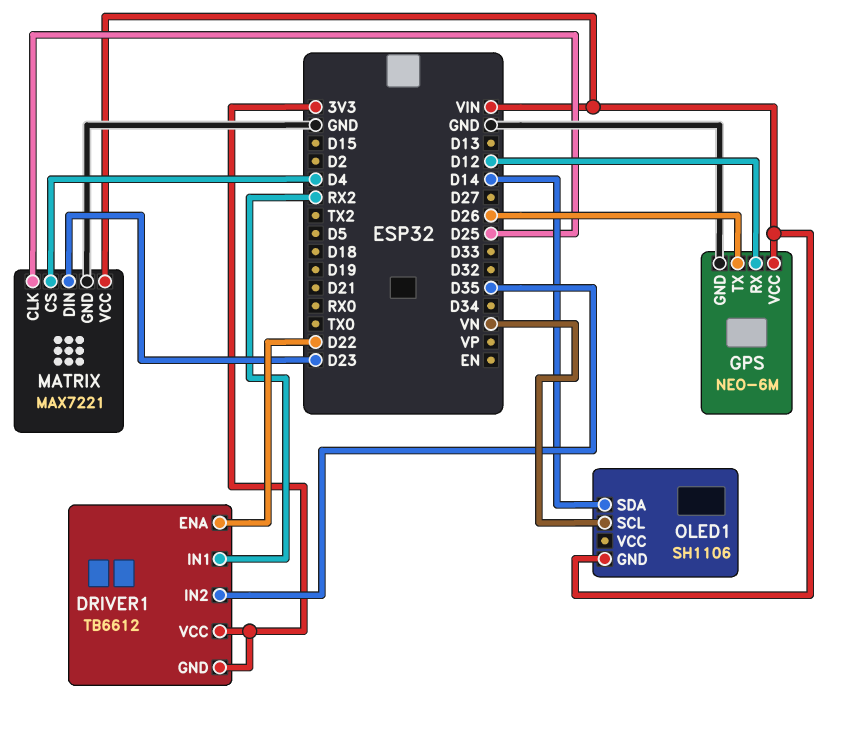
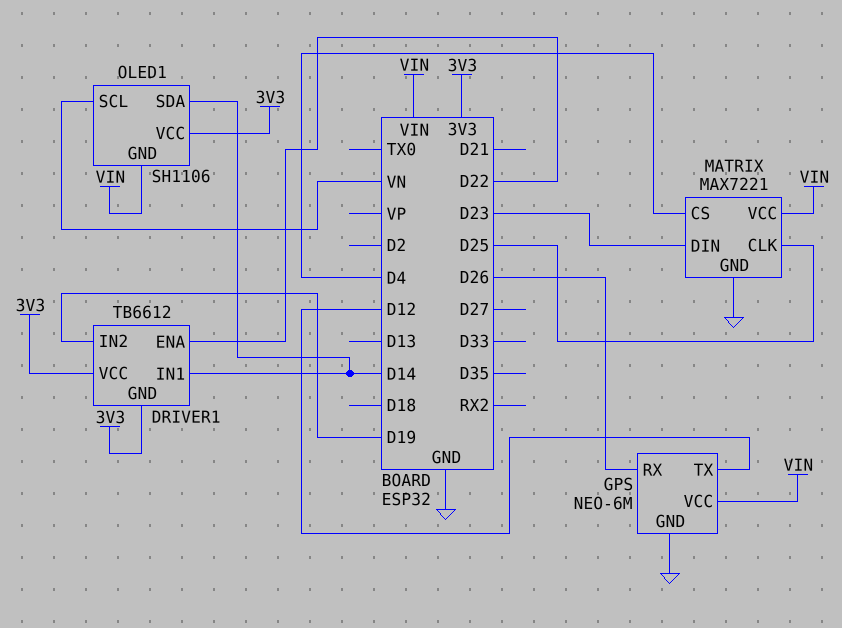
DRIVER1 pin IN1: RX2 -> D14
DRIVER1 pin IN2: D35 -> D19
GPS pin RX: D12 -> D26
GPS pin TX: D26 -> D12
OLED1 pin VCC: none -> 3V3

